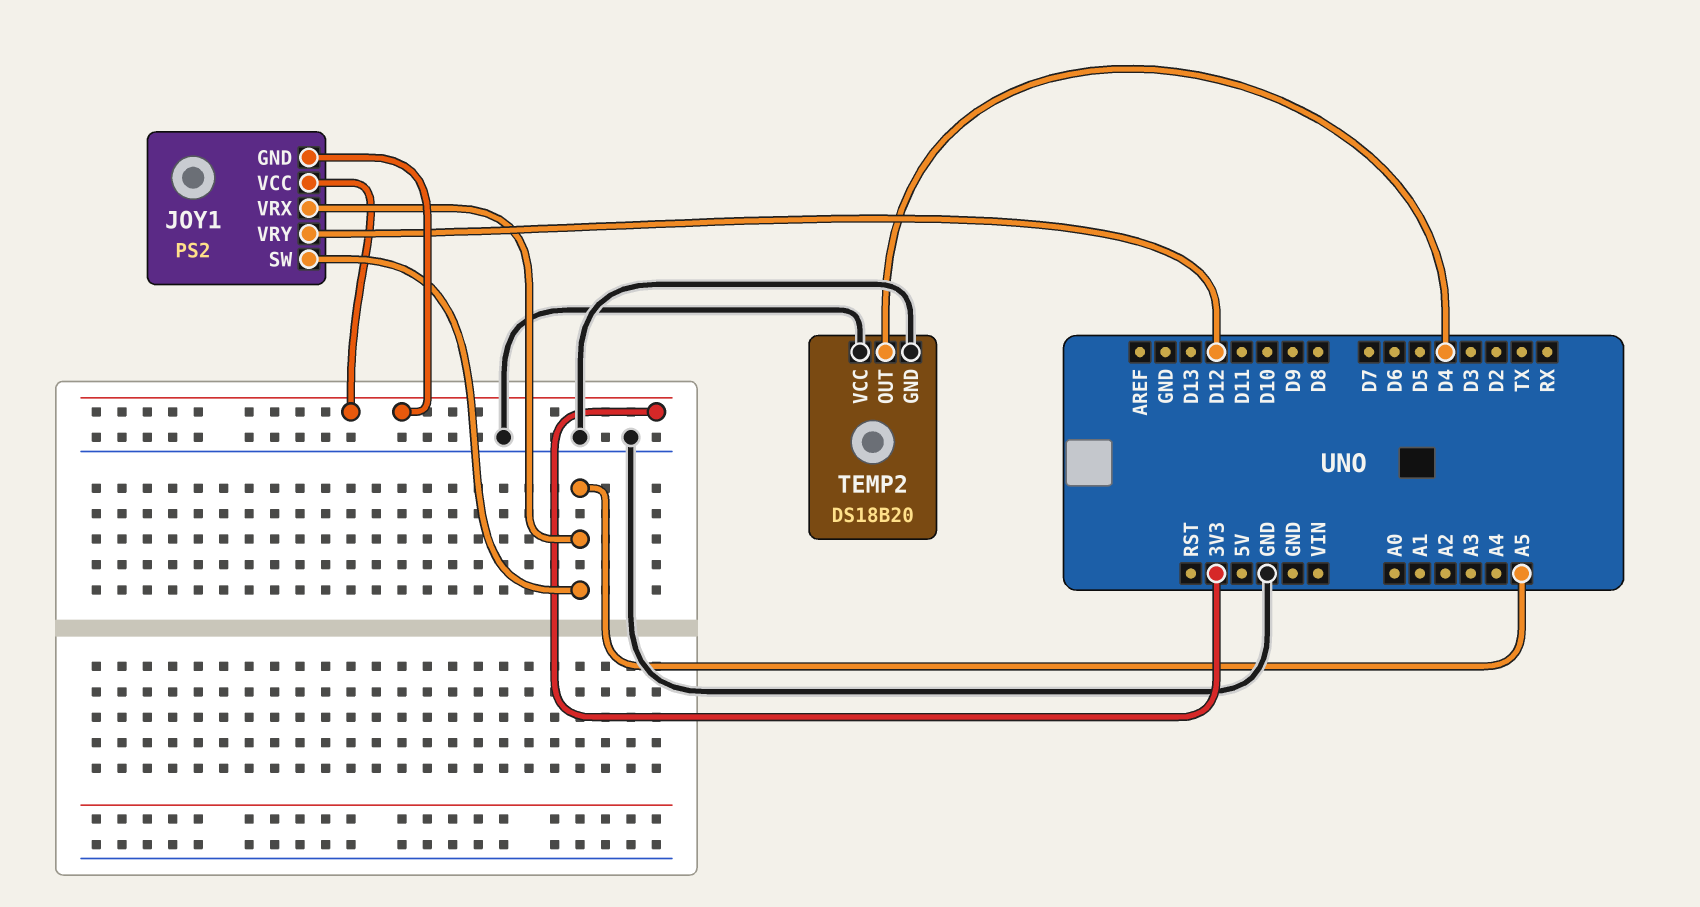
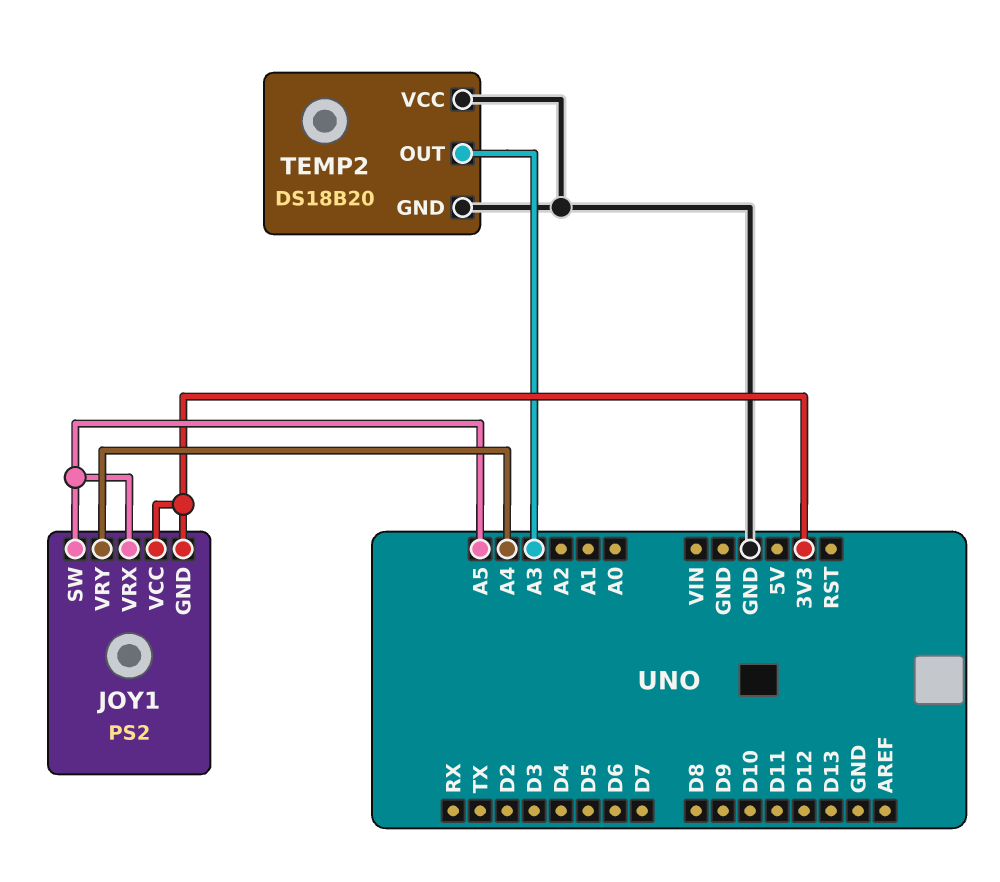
JOY1 pin VRY: D12 -> A4
TEMP2 pin OUT: D4 -> A3

